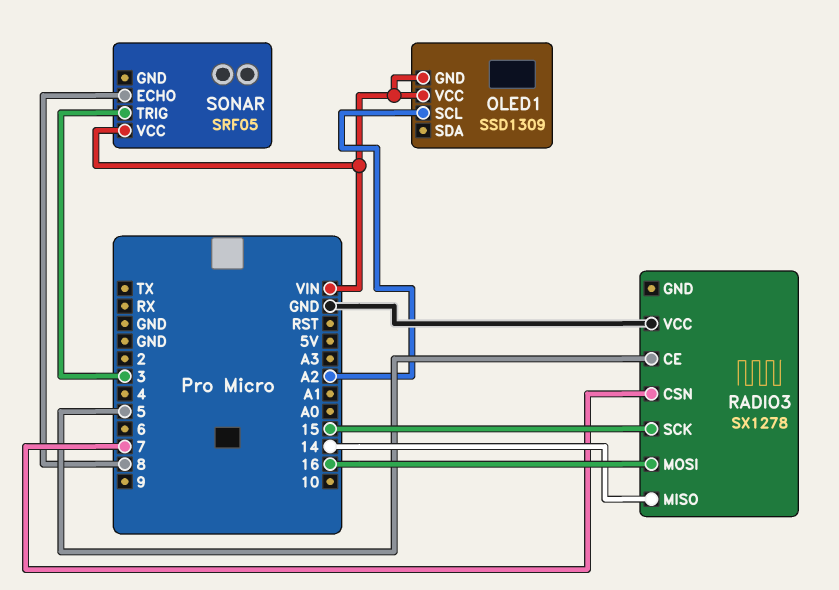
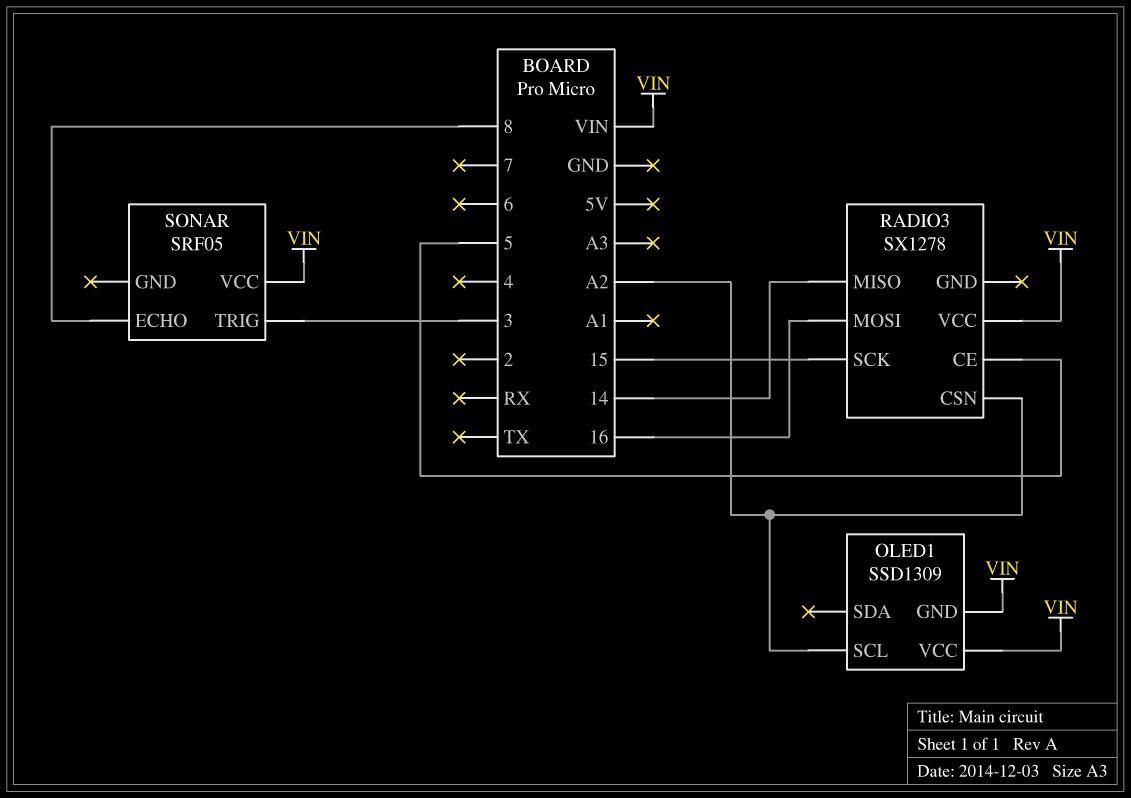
RADIO3 pin CSN: 7 -> A2
RADIO3 pin VCC: GND -> VIN

